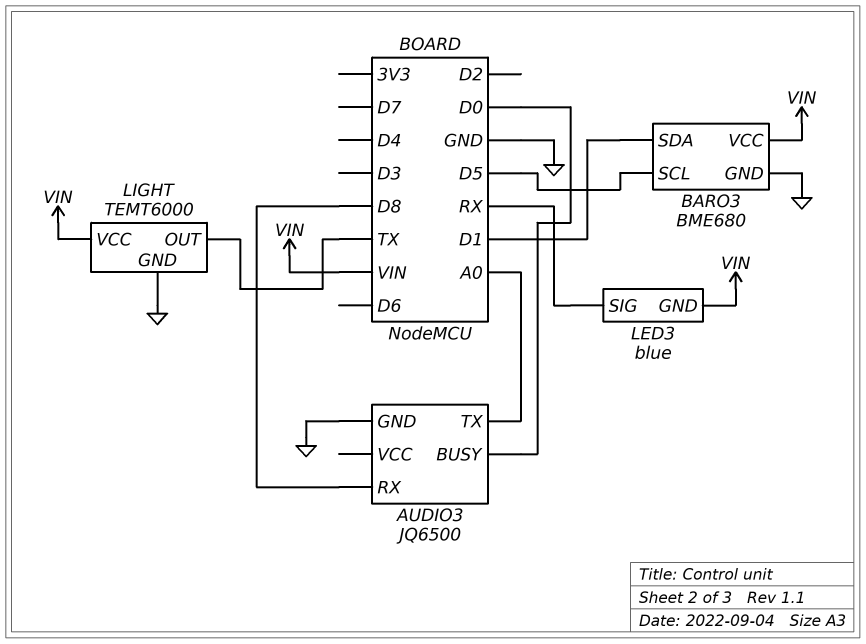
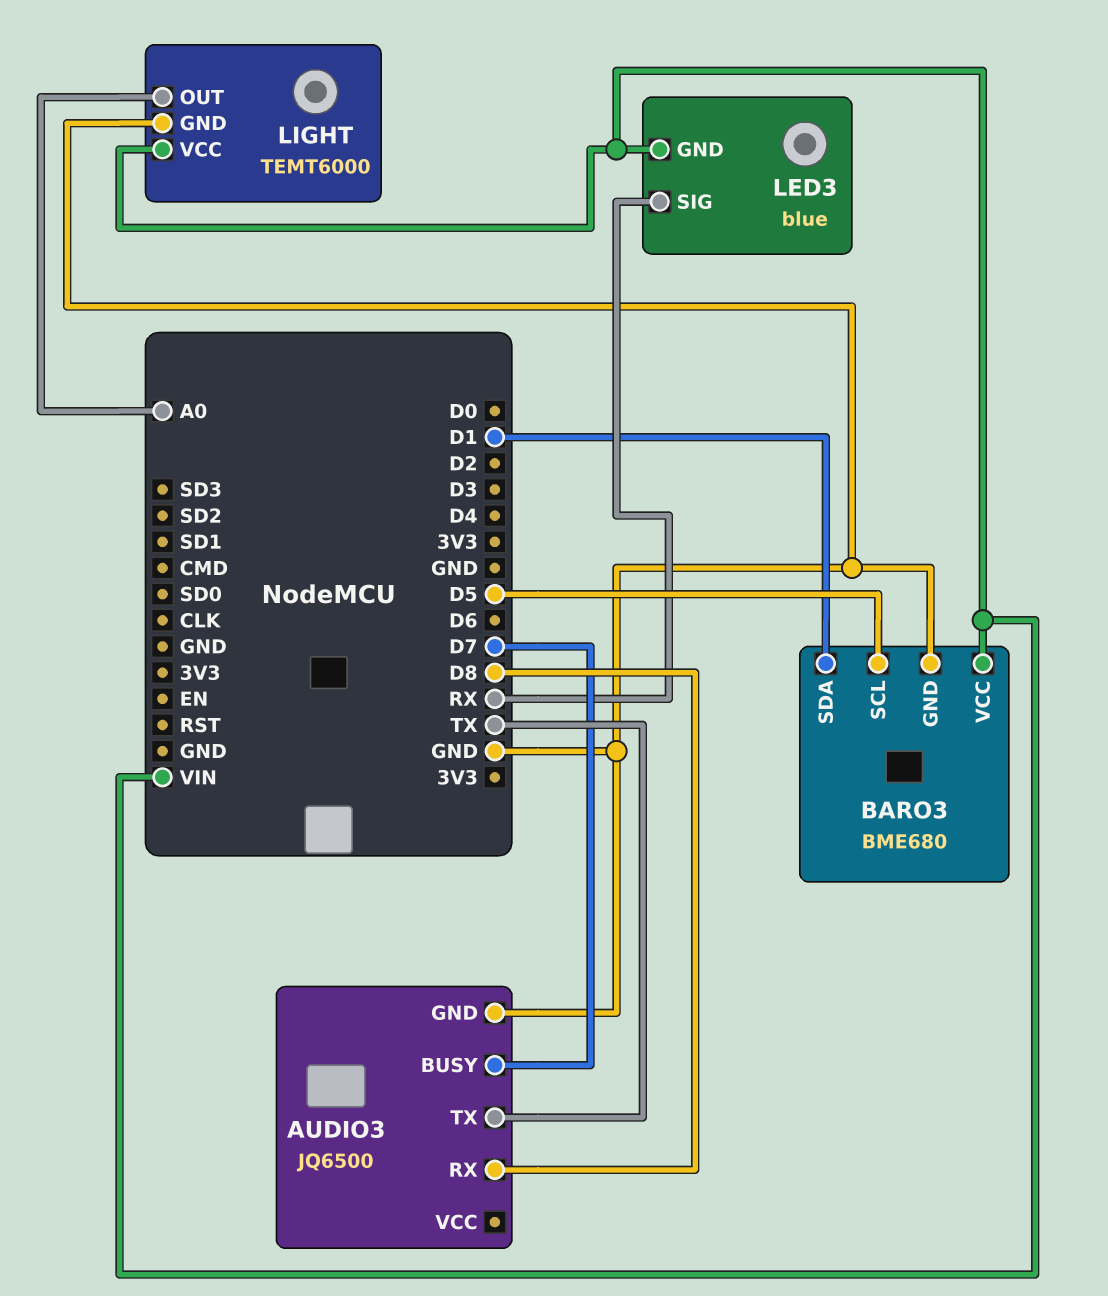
AUDIO3 pin BUSY: D0 -> D7
AUDIO3 pin TX: A0 -> TX
LIGHT pin OUT: TX -> A0

